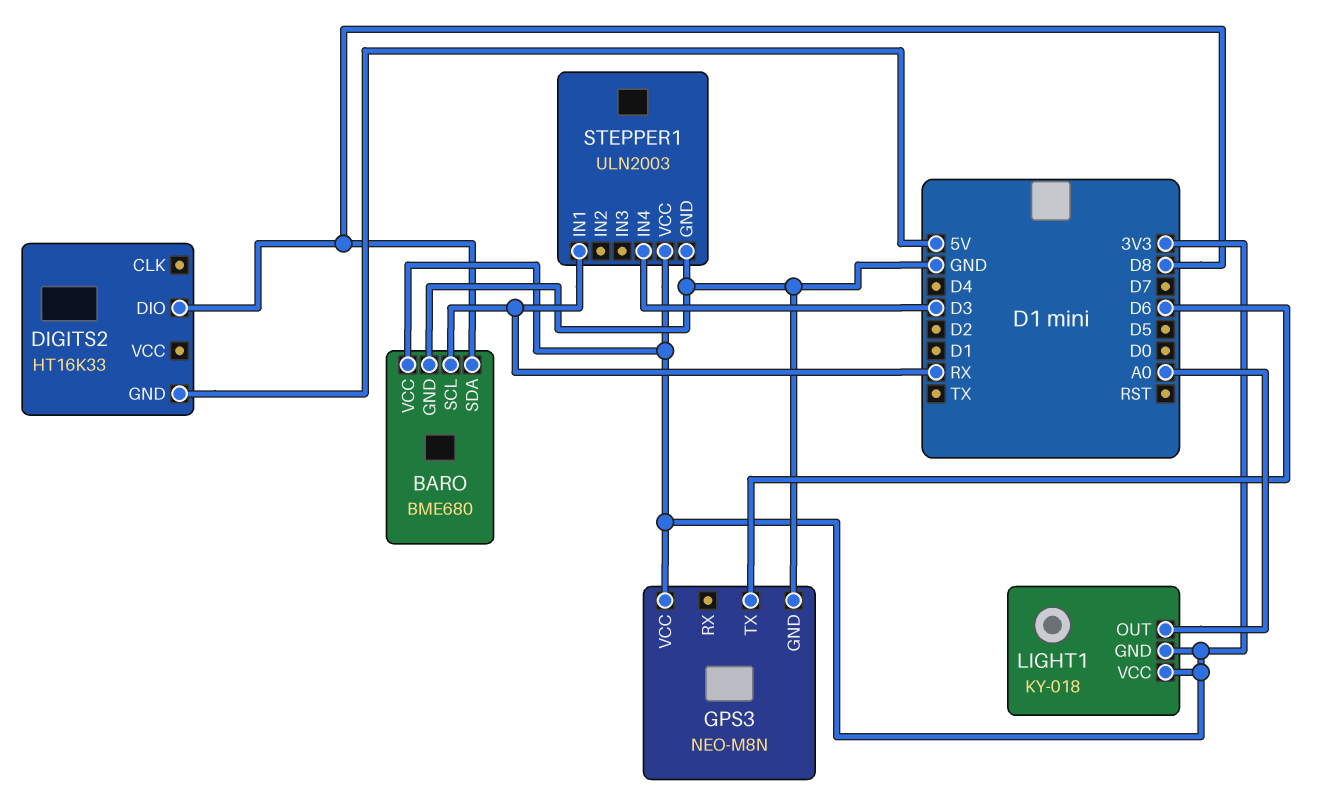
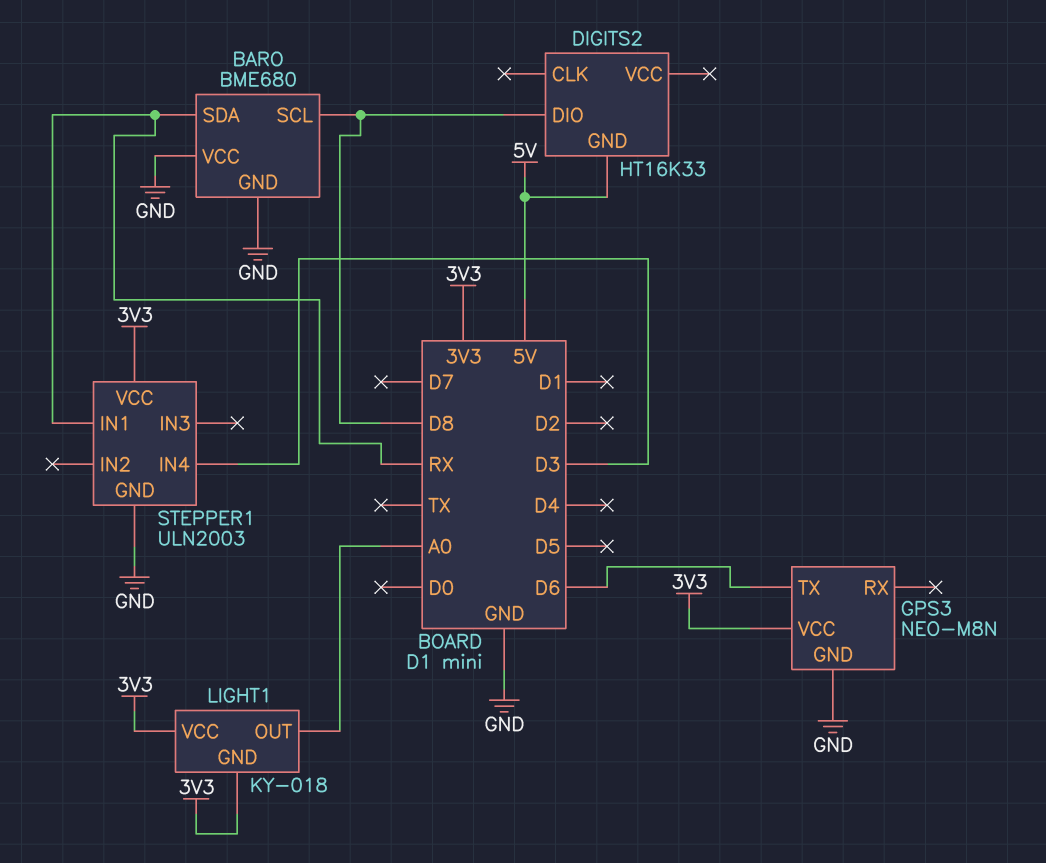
BARO pin SCL: RX -> D8
BARO pin SDA: D8 -> RX
BARO pin VCC: 3V3 -> GND

